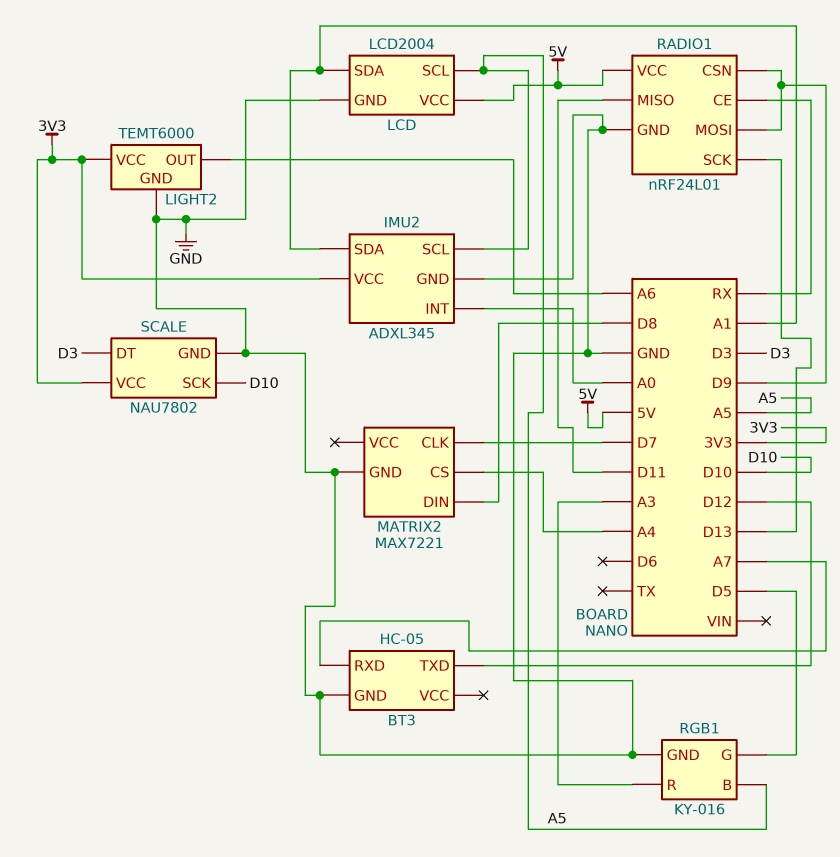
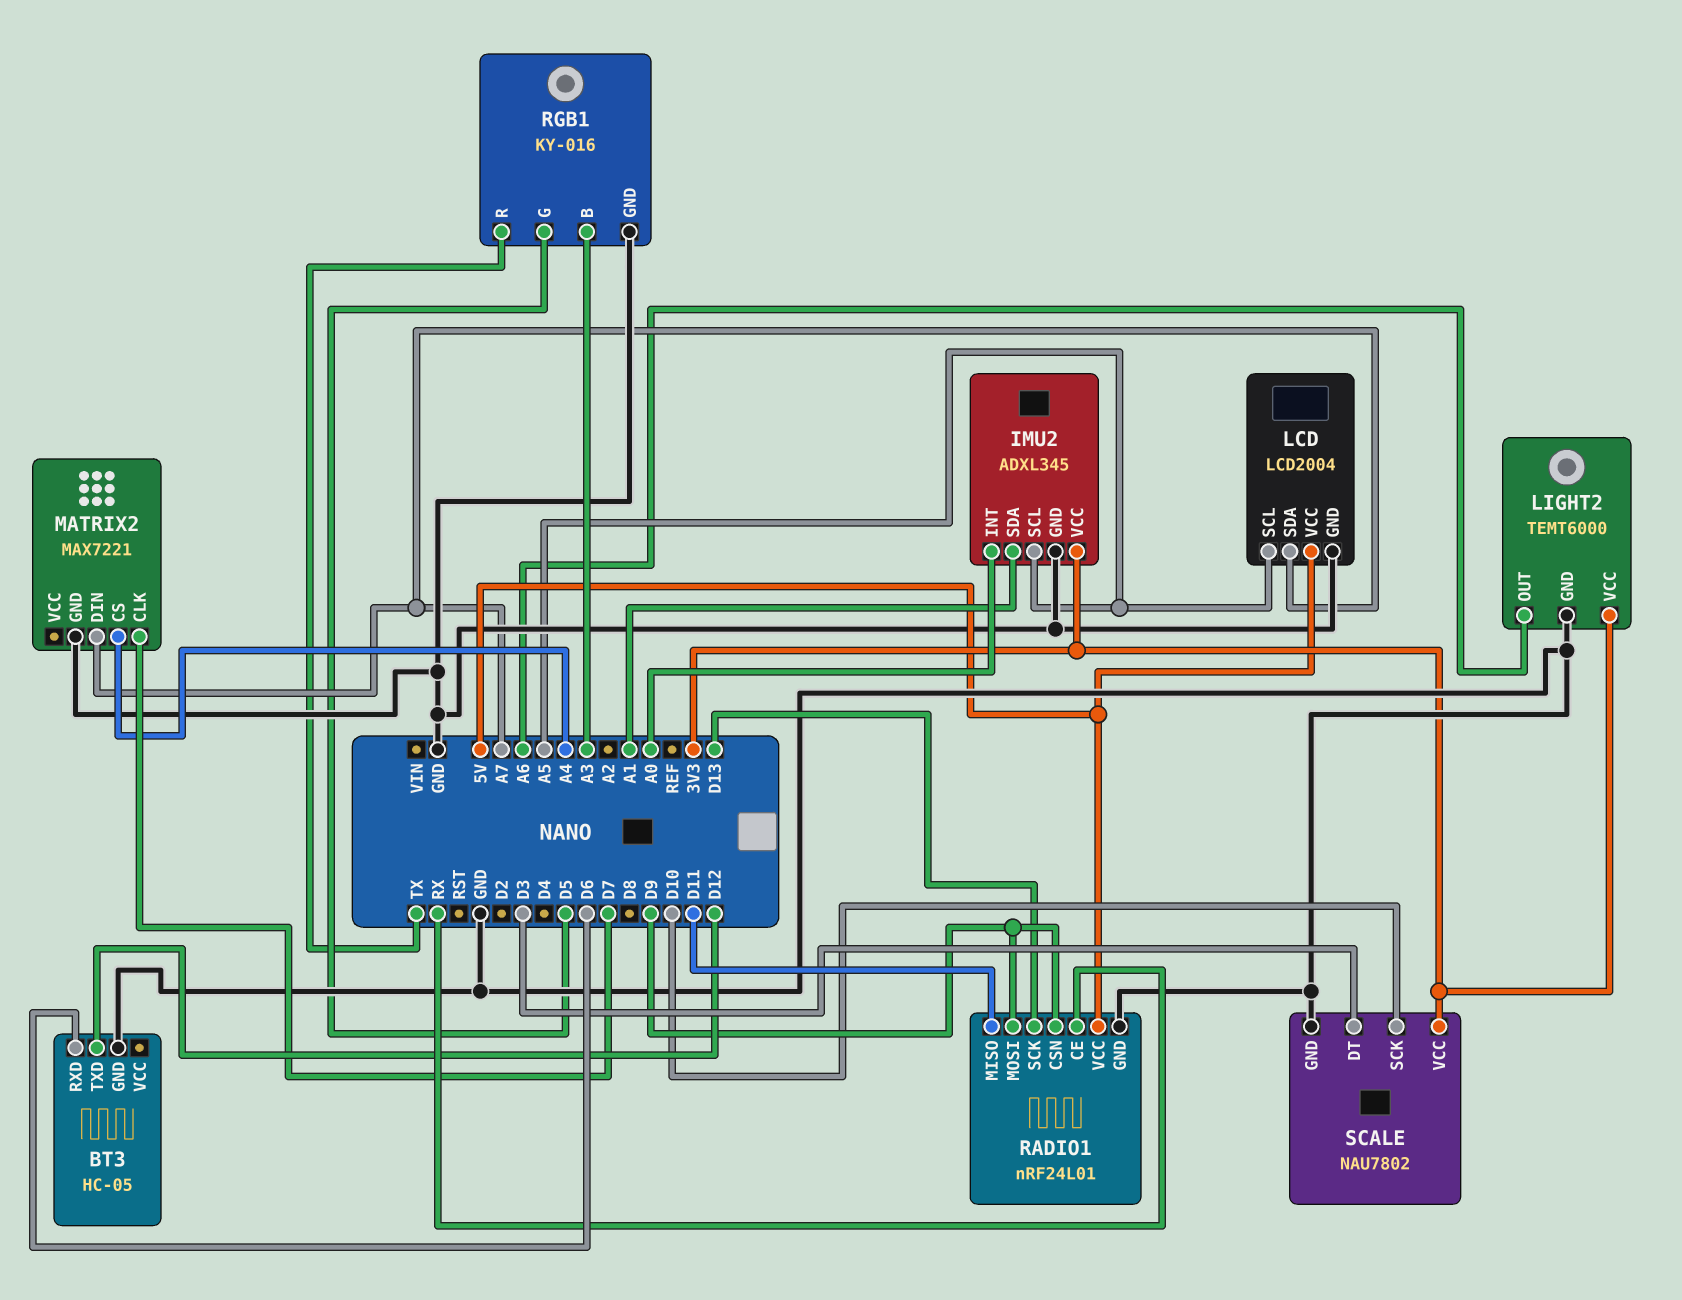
BT3 pin RXD: A7 -> D6
LCD pin SDA: A1 -> A7
MATRIX2 pin DIN: D8 -> A7
RGB1 pin B: A5 -> A3
RGB1 pin R: A3 -> TX

